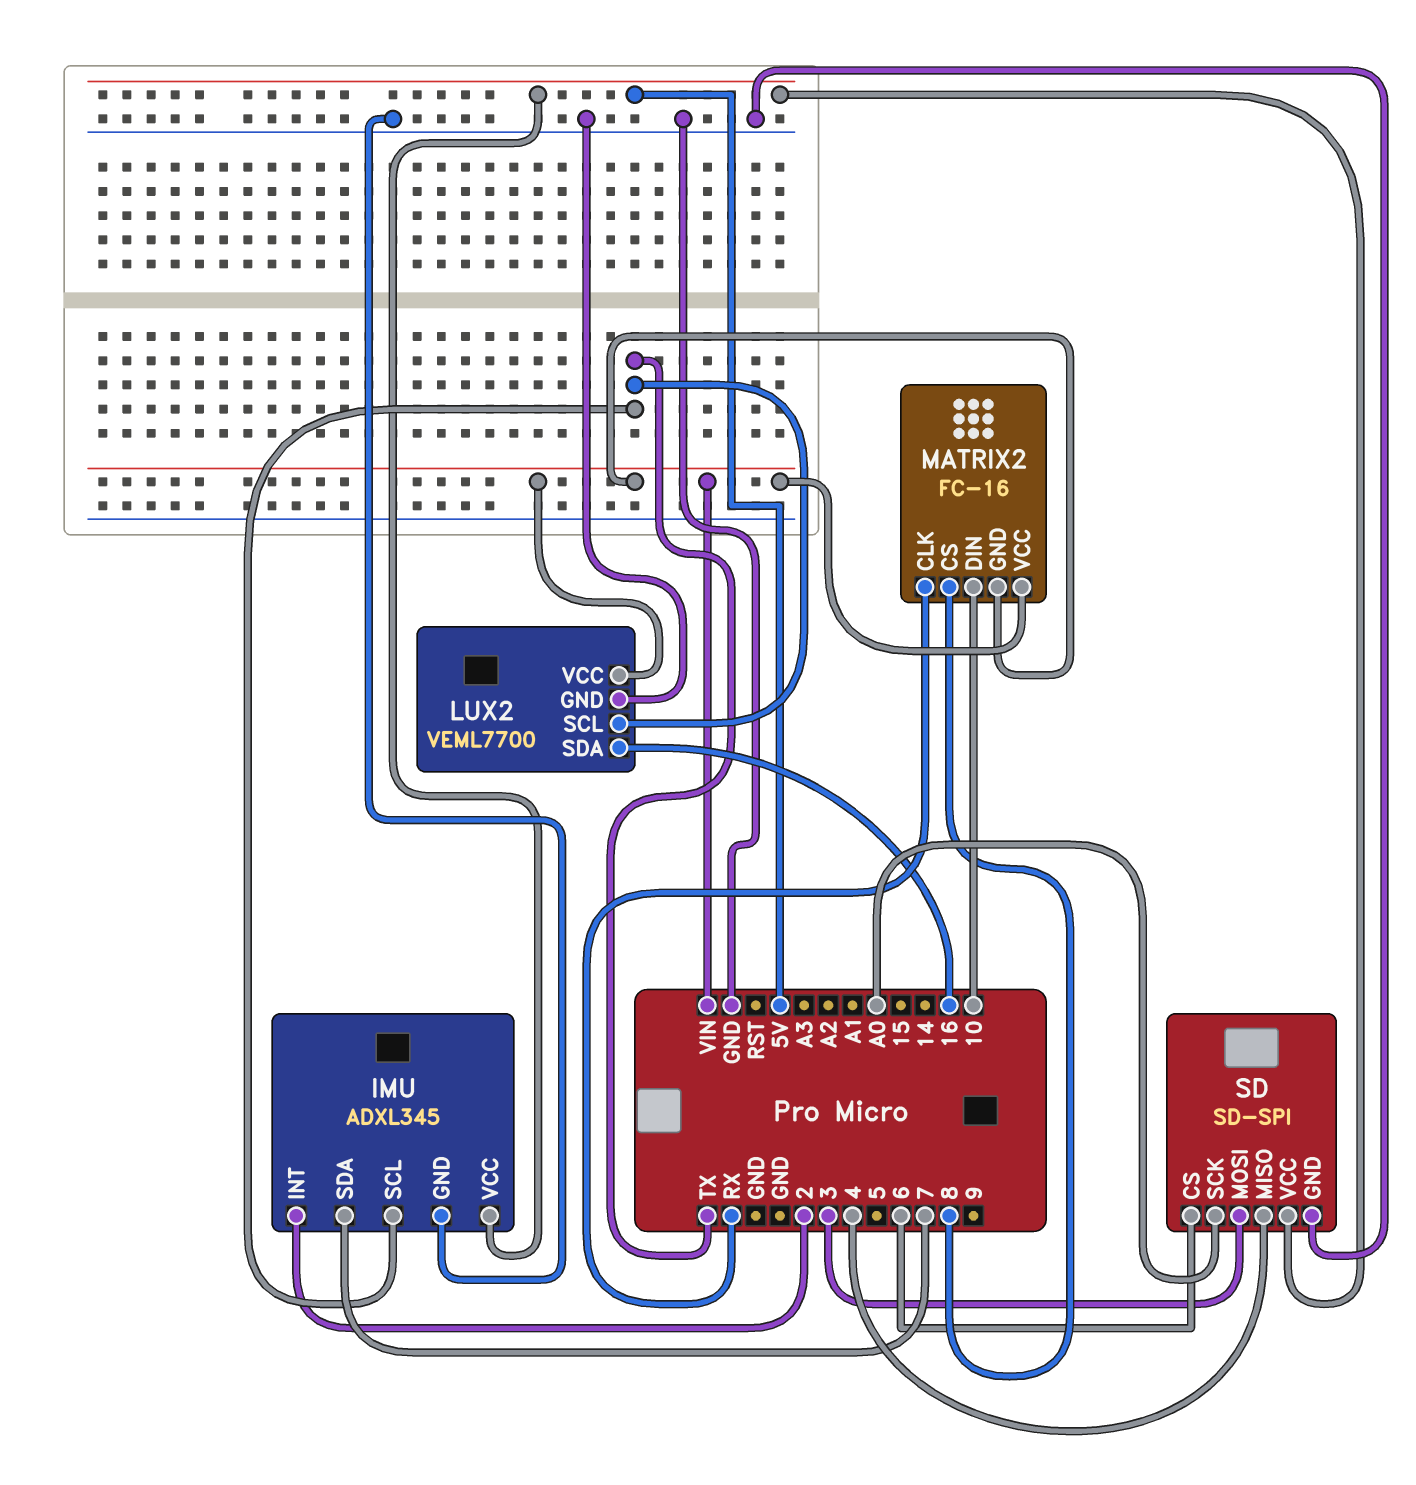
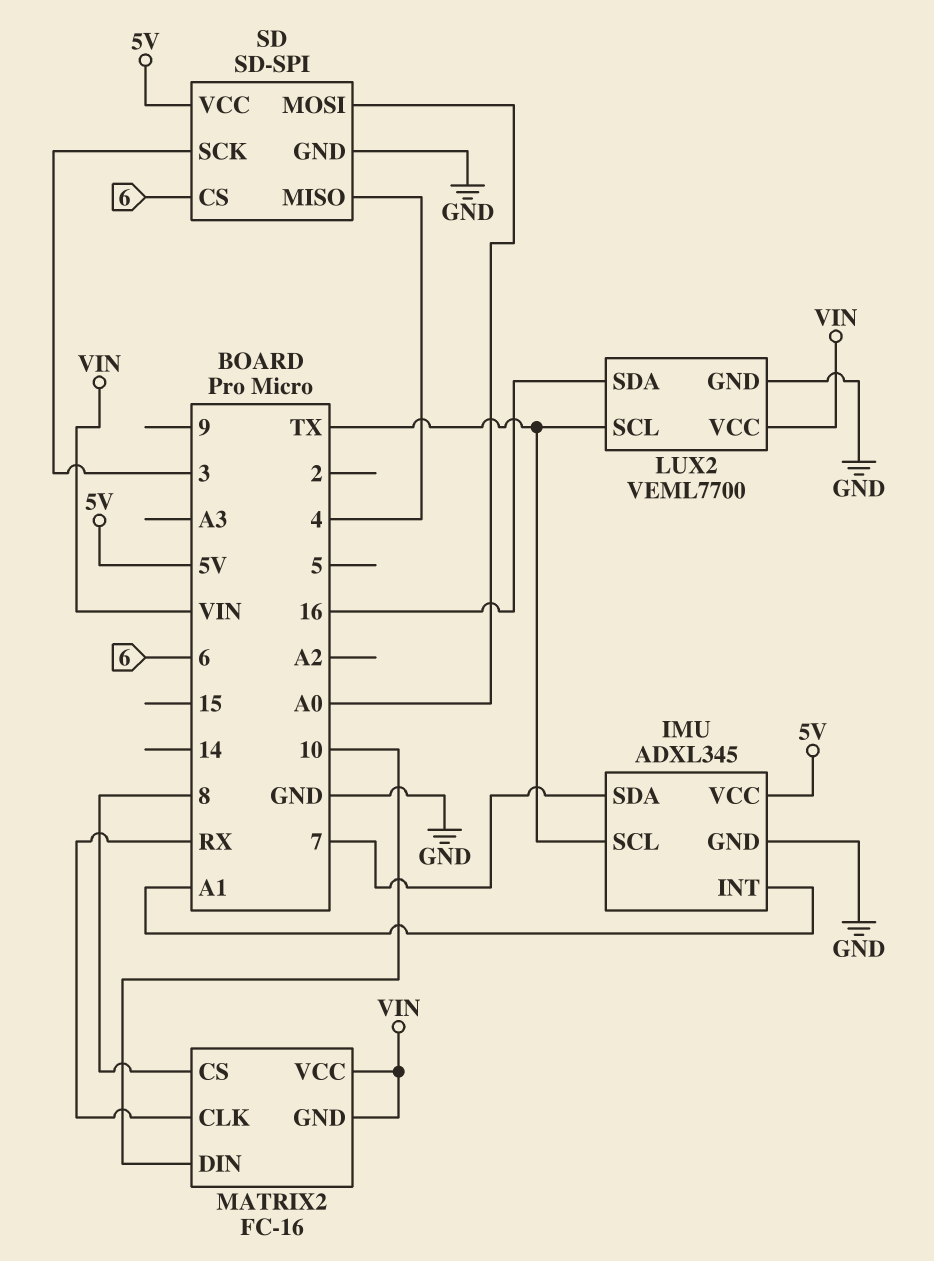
IMU pin INT: 2 -> A1
SD pin MOSI: 3 -> A0
SD pin SCK: A0 -> 3

